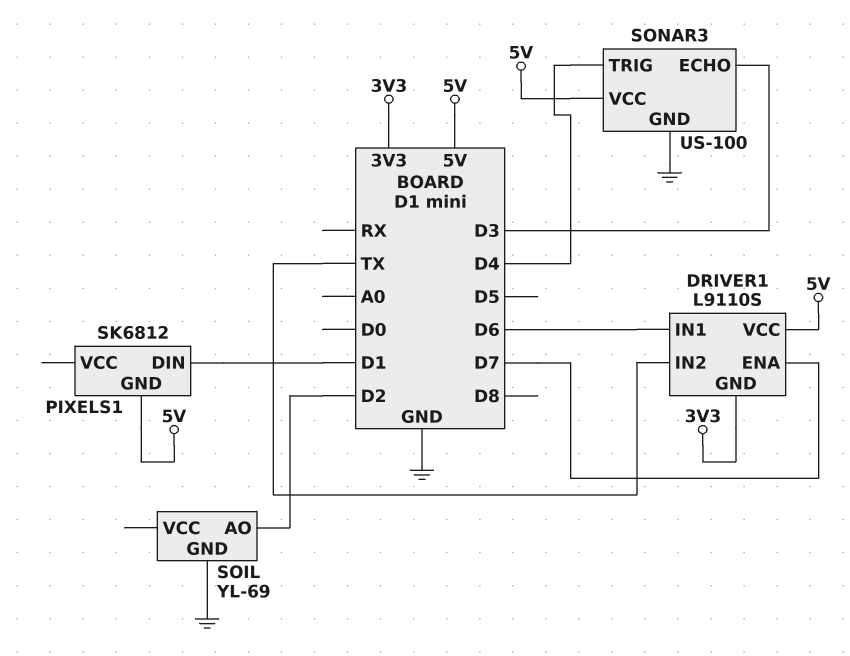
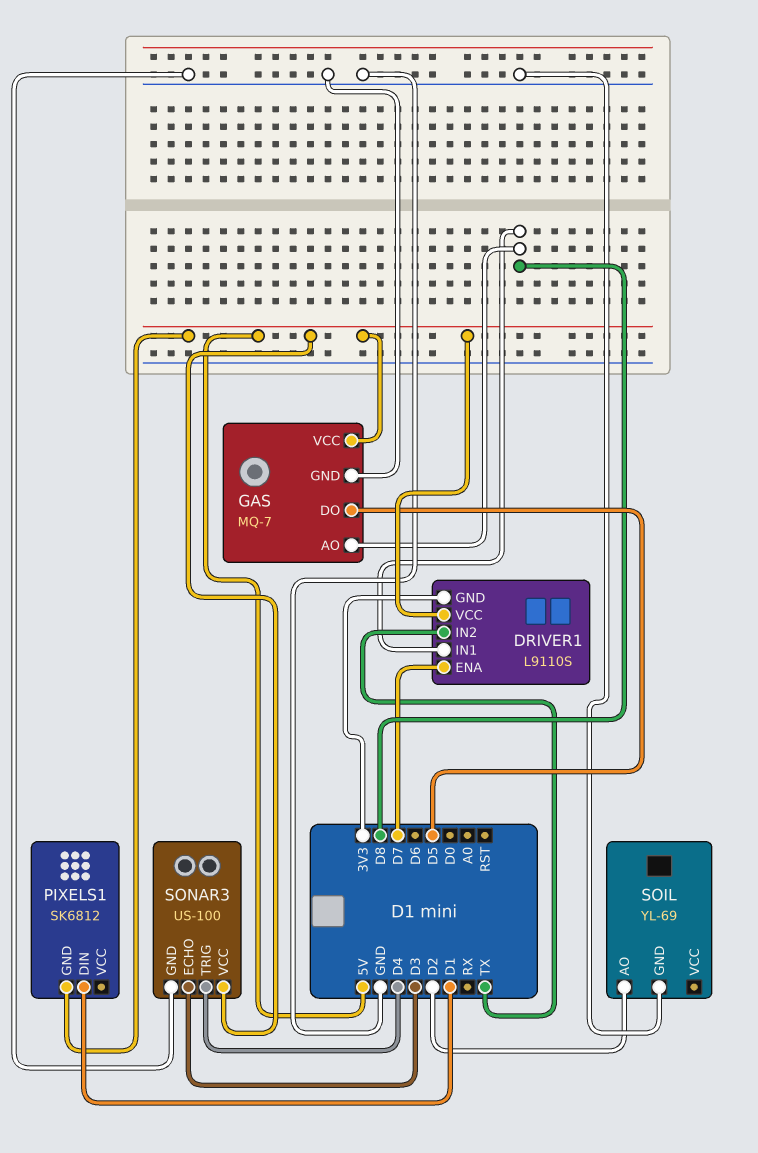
DRIVER1 pin IN1: D6 -> D8
GAS: none -> MQ-7
GAS pin AO: none -> D8
GAS pin DO: none -> D5
GAS pin GND: none -> GND
GAS pin VCC: none -> 5V

